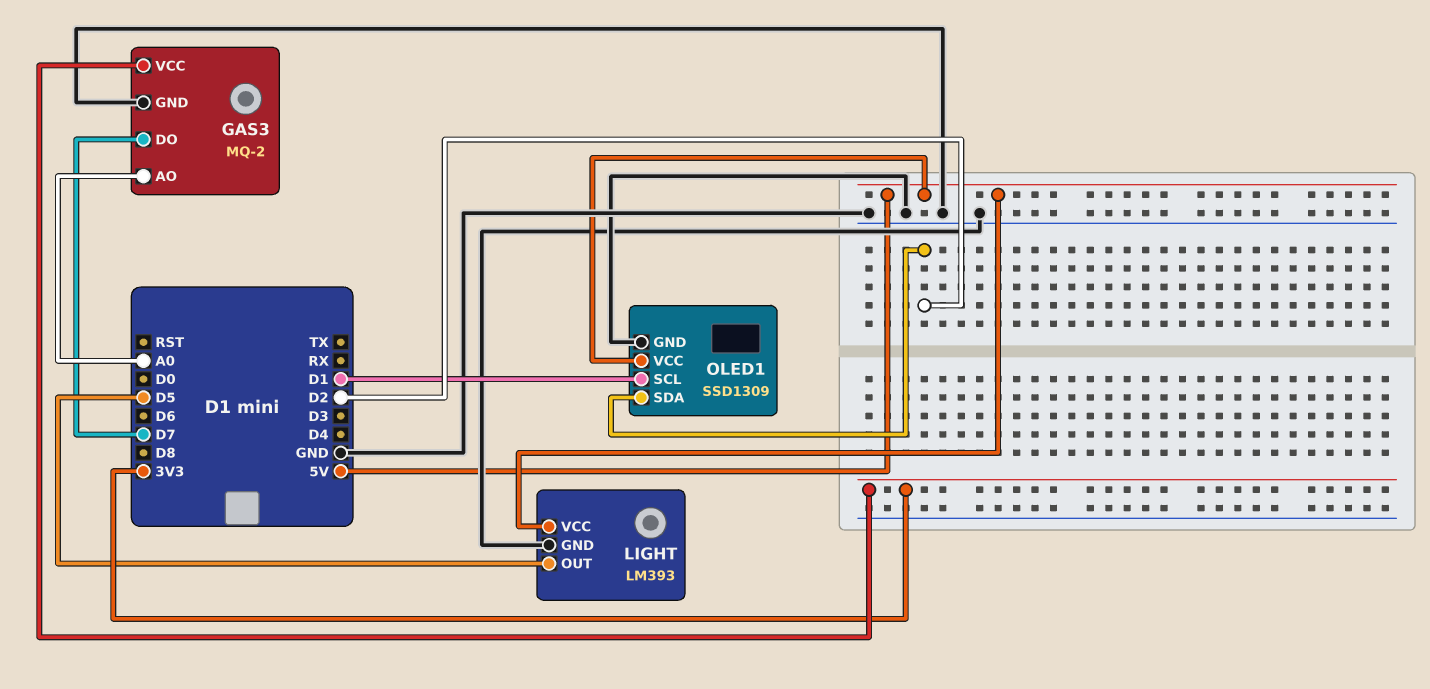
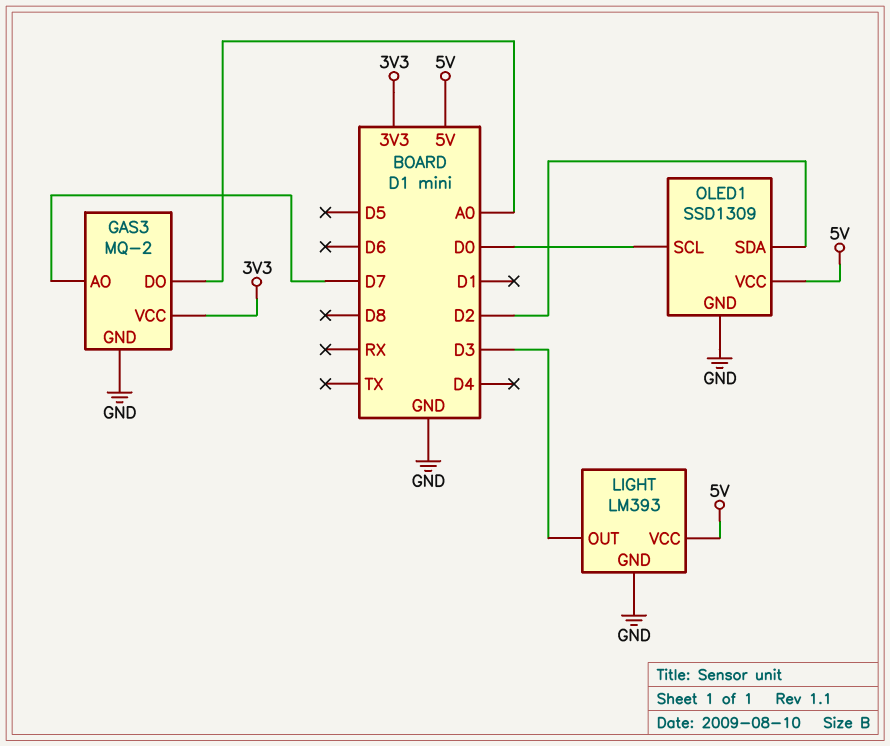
GAS3 pin AO: A0 -> D7
GAS3 pin DO: D7 -> A0
LIGHT pin OUT: D5 -> D3
OLED1 pin SCL: D1 -> D0

